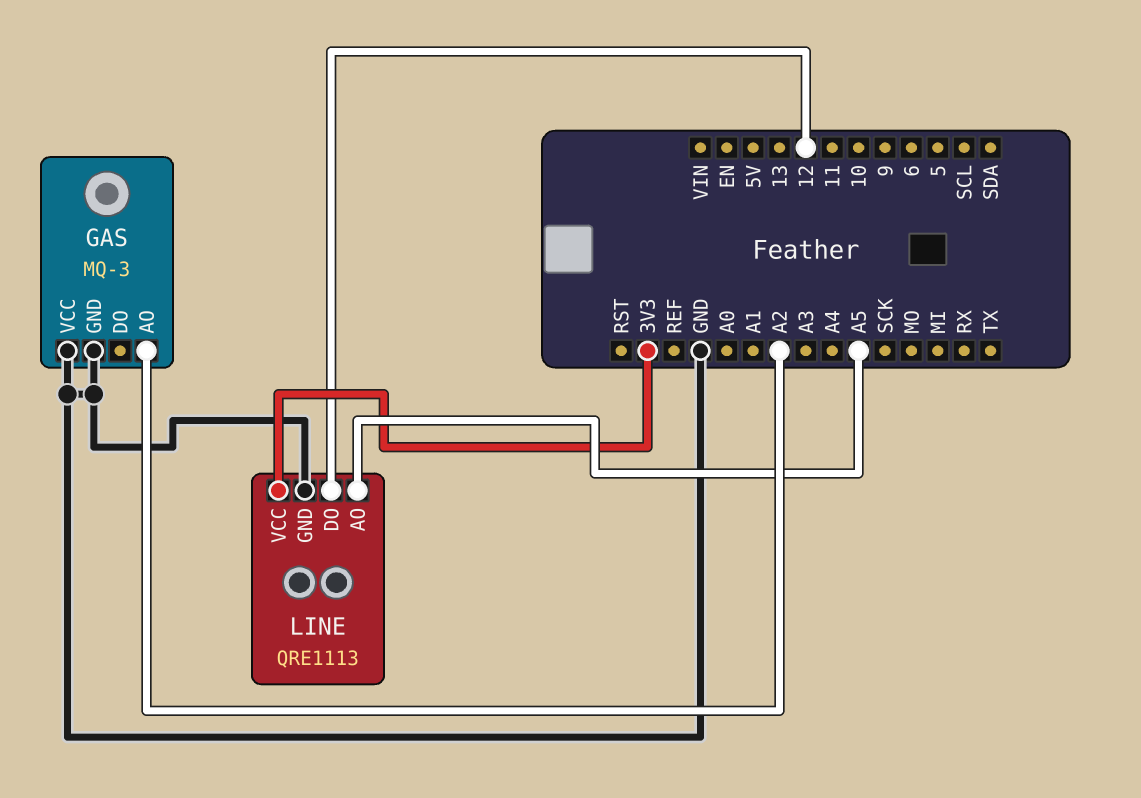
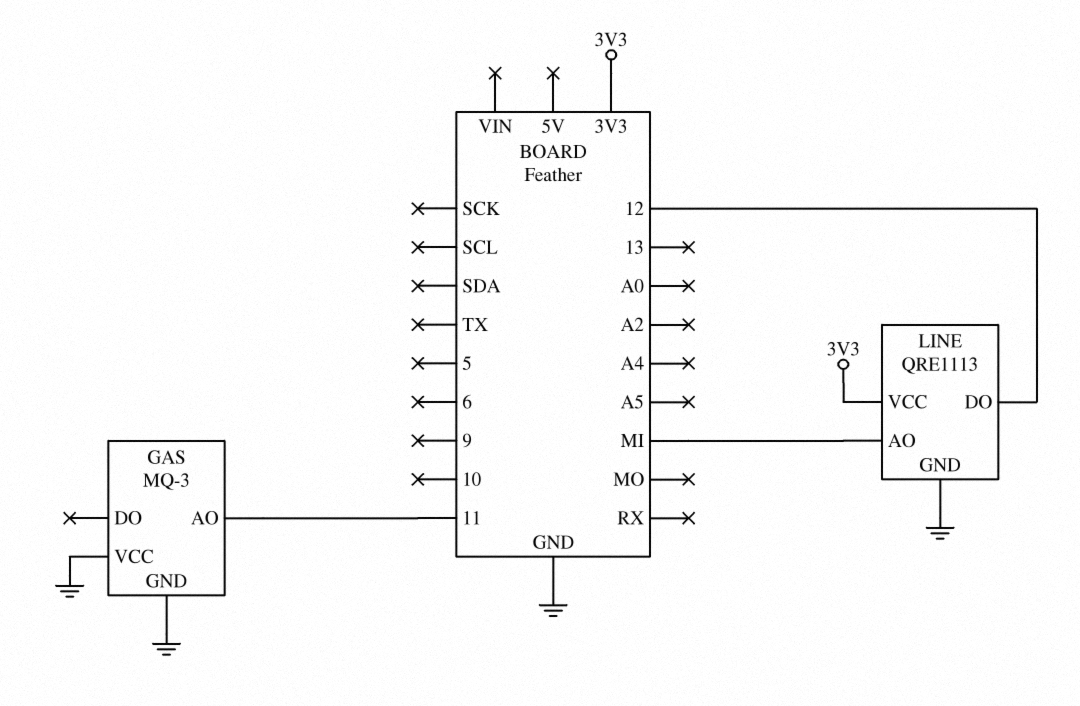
GAS pin AO: A2 -> 11
LINE pin AO: A5 -> MI

